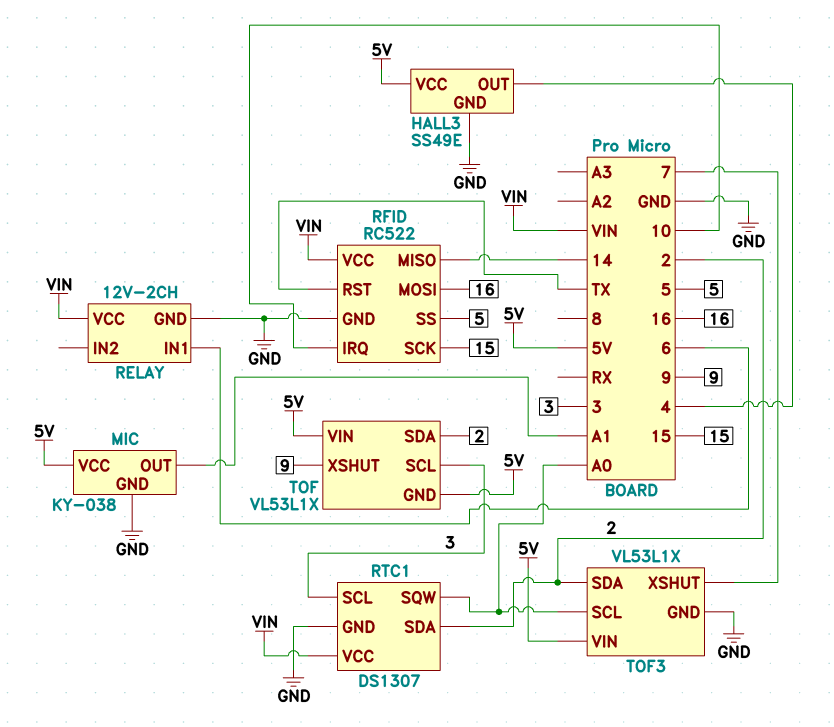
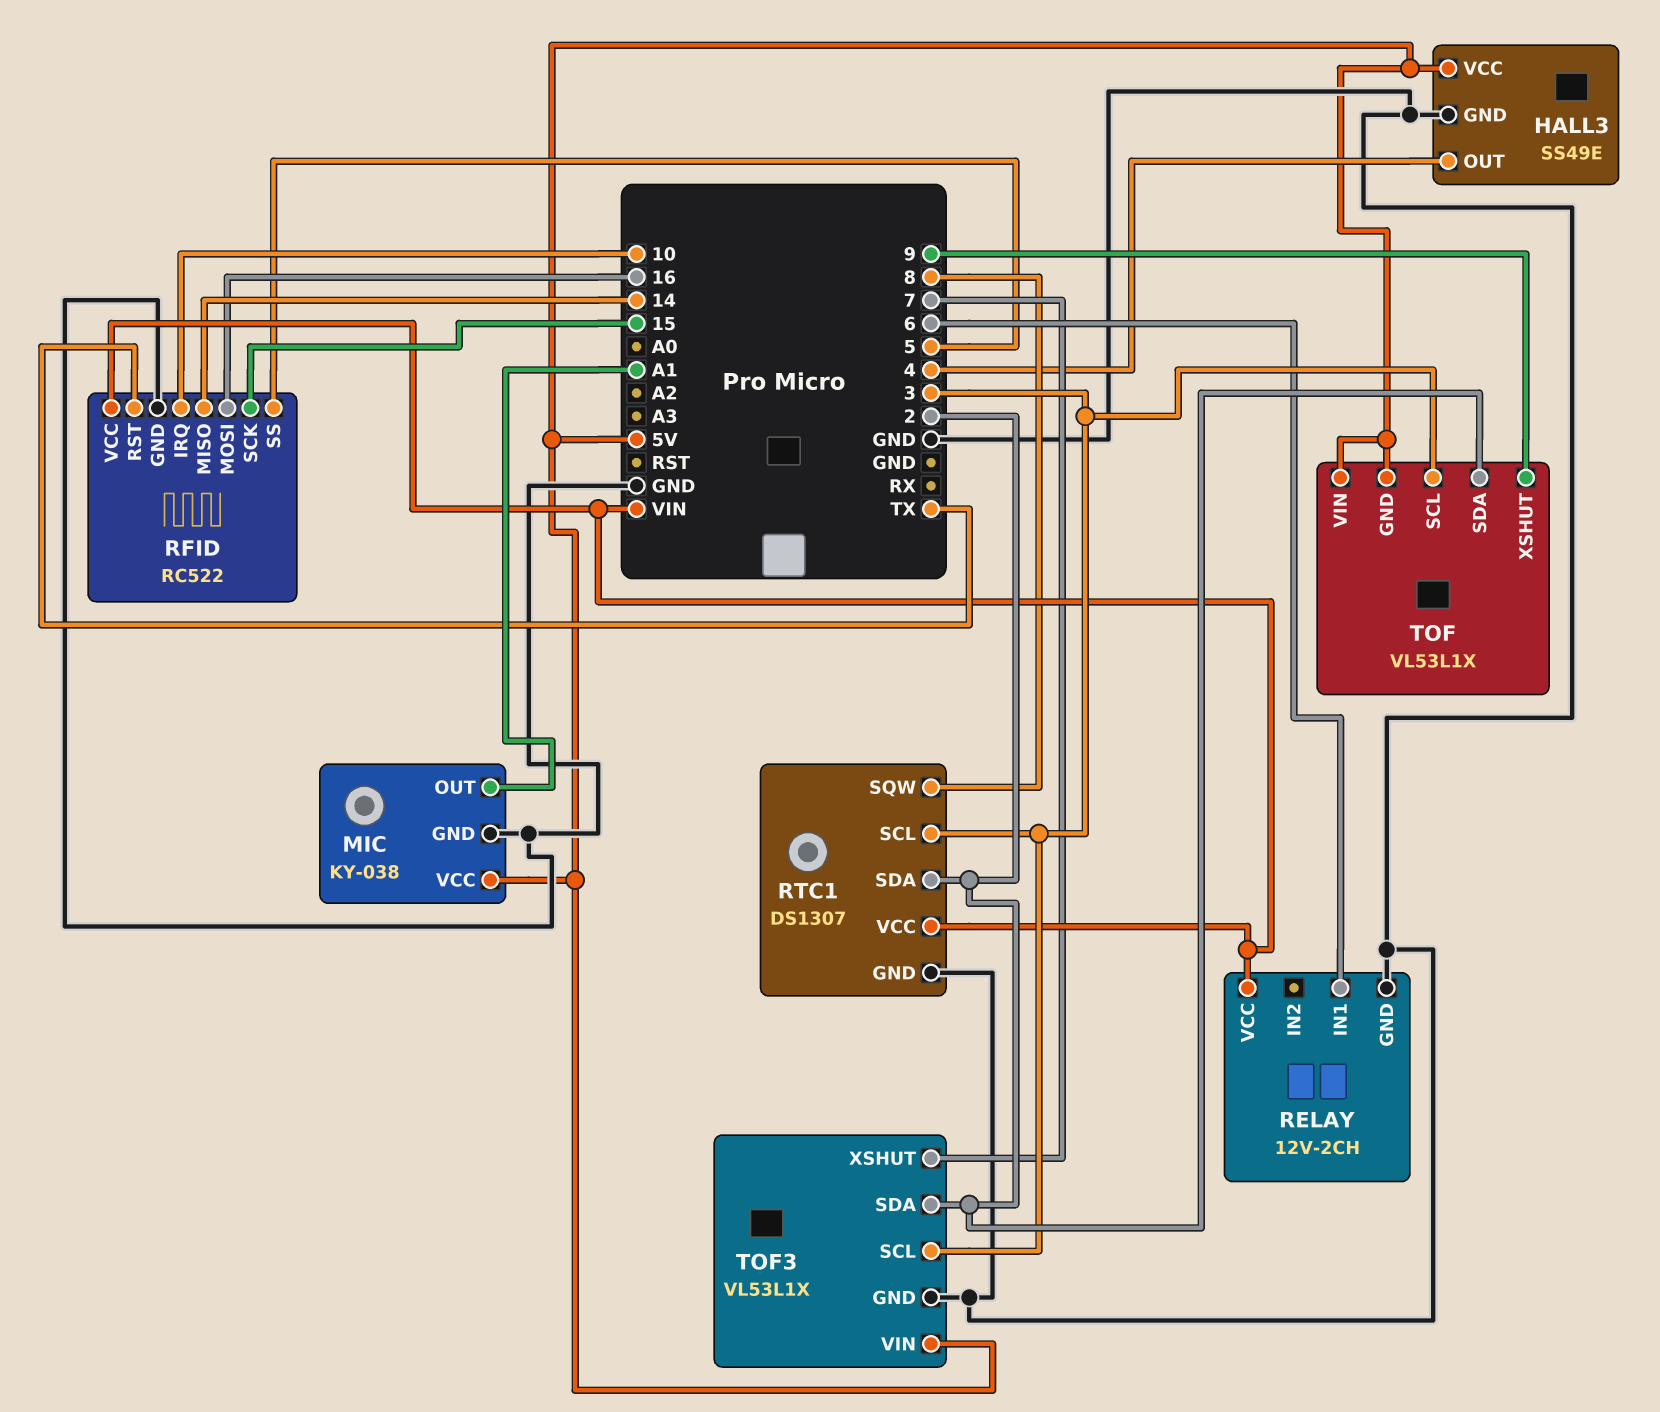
RTC1 pin SQW: A0 -> 8
TOF3 pin SCL: A0 -> 3

